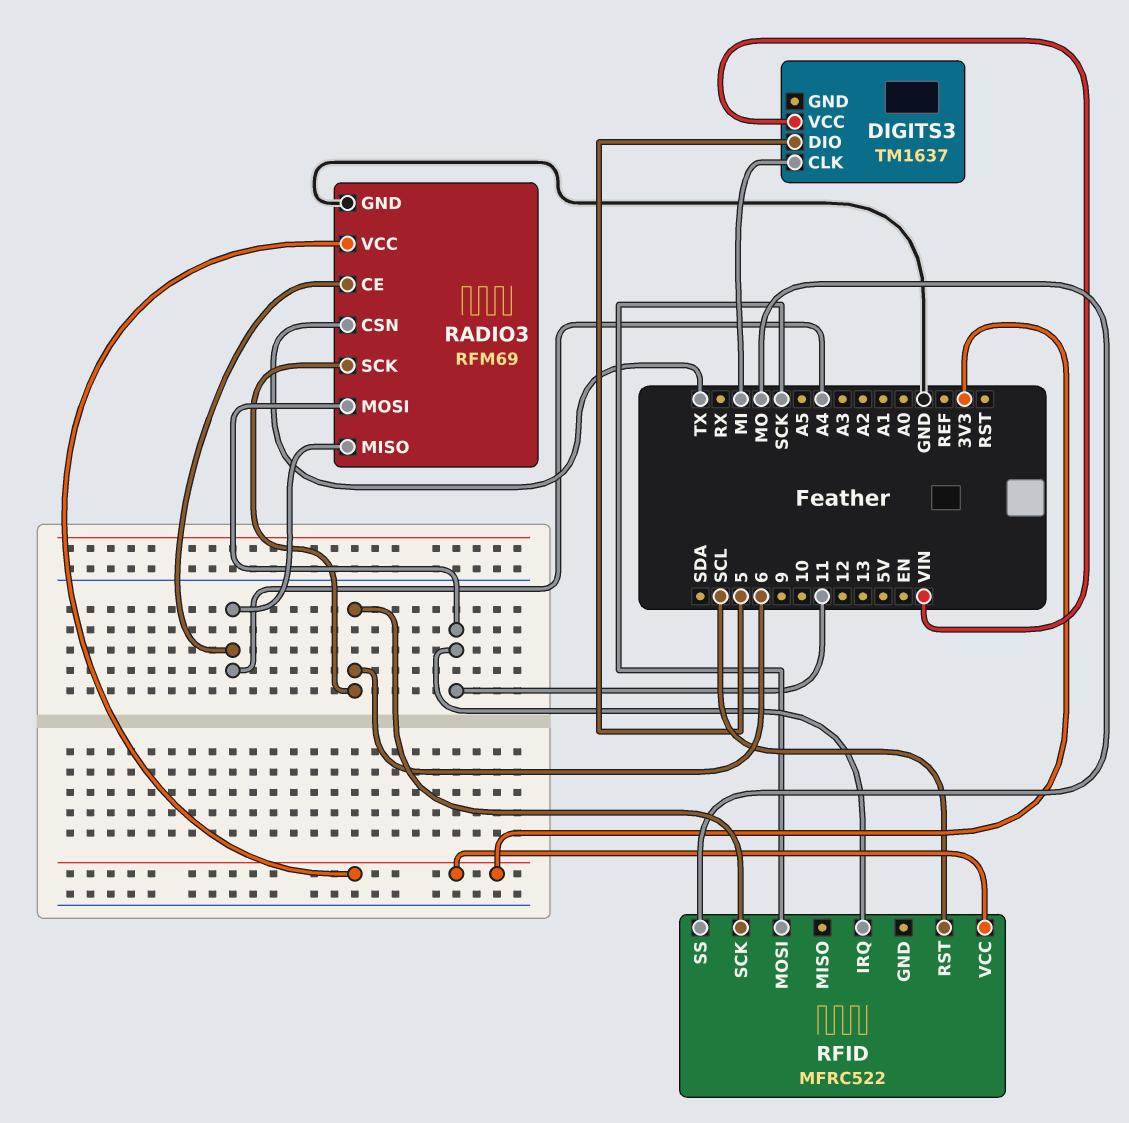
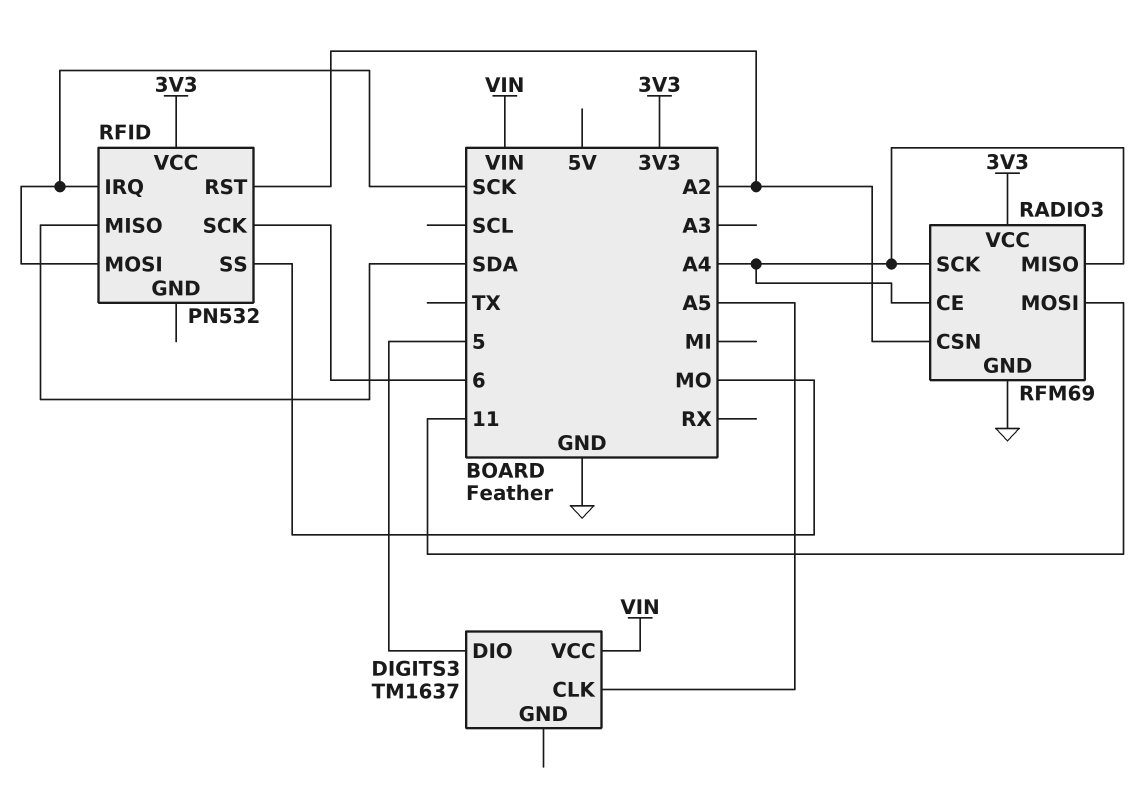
DIGITS3 pin CLK: MI -> A5
RADIO3 pin CSN: TX -> A2
RADIO3 pin SCK: 6 -> A4
RFID: MFRC522 -> PN532
RFID pin IRQ: 11 -> SCK
RFID pin MISO: none -> SDA
RFID pin RST: SCL -> A2

